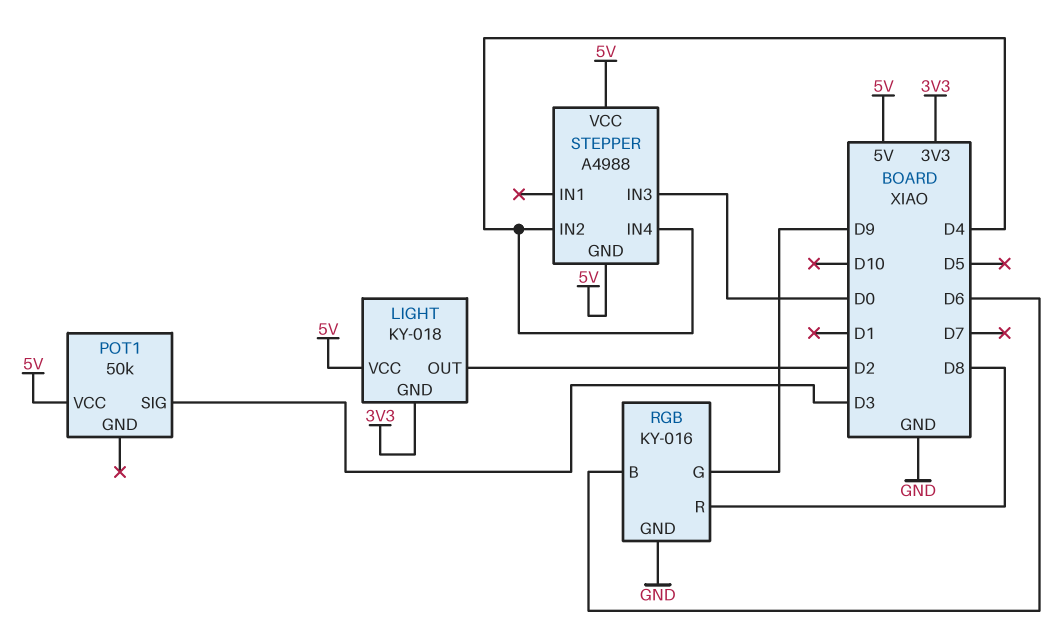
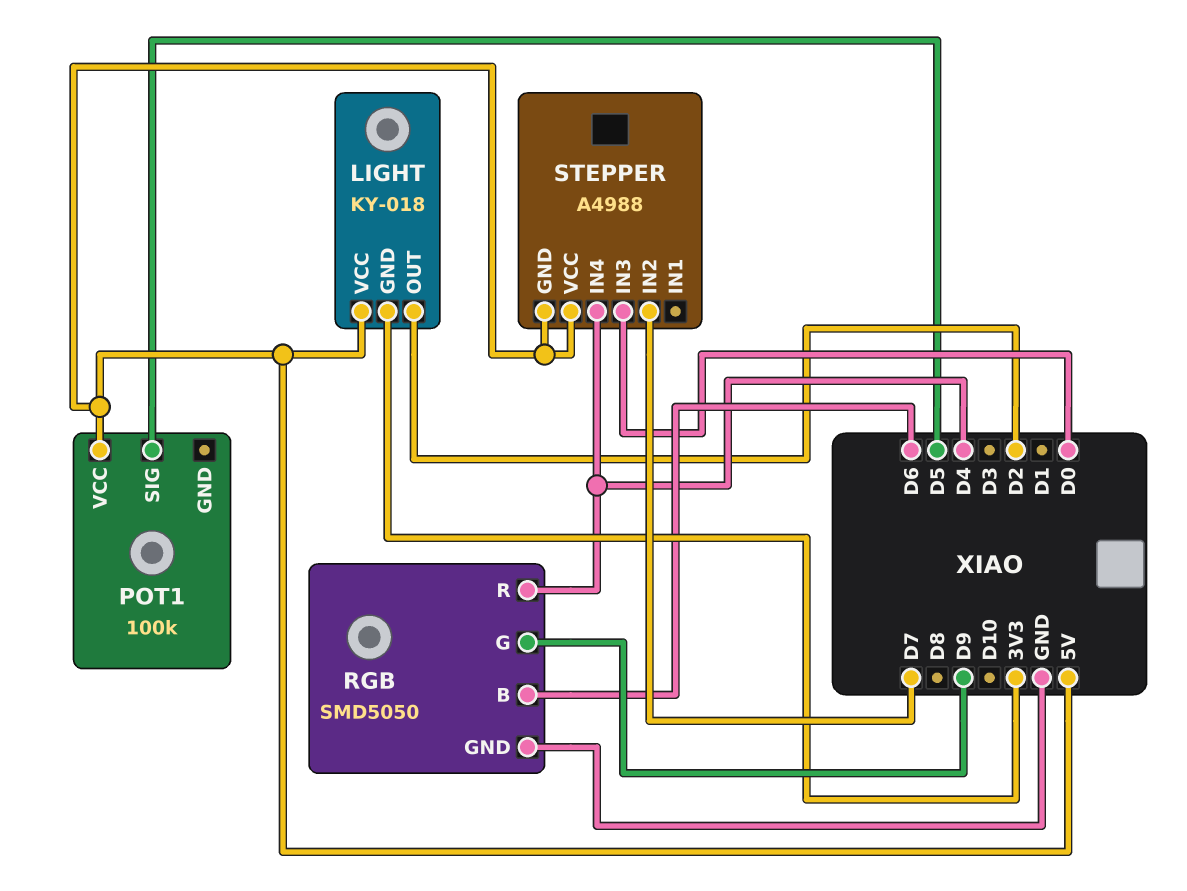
POT1: 50k -> 100k
POT1 pin SIG: D3 -> D5
RGB: KY-016 -> SMD5050
RGB pin R: D8 -> D4
STEPPER pin IN2: D4 -> D7

